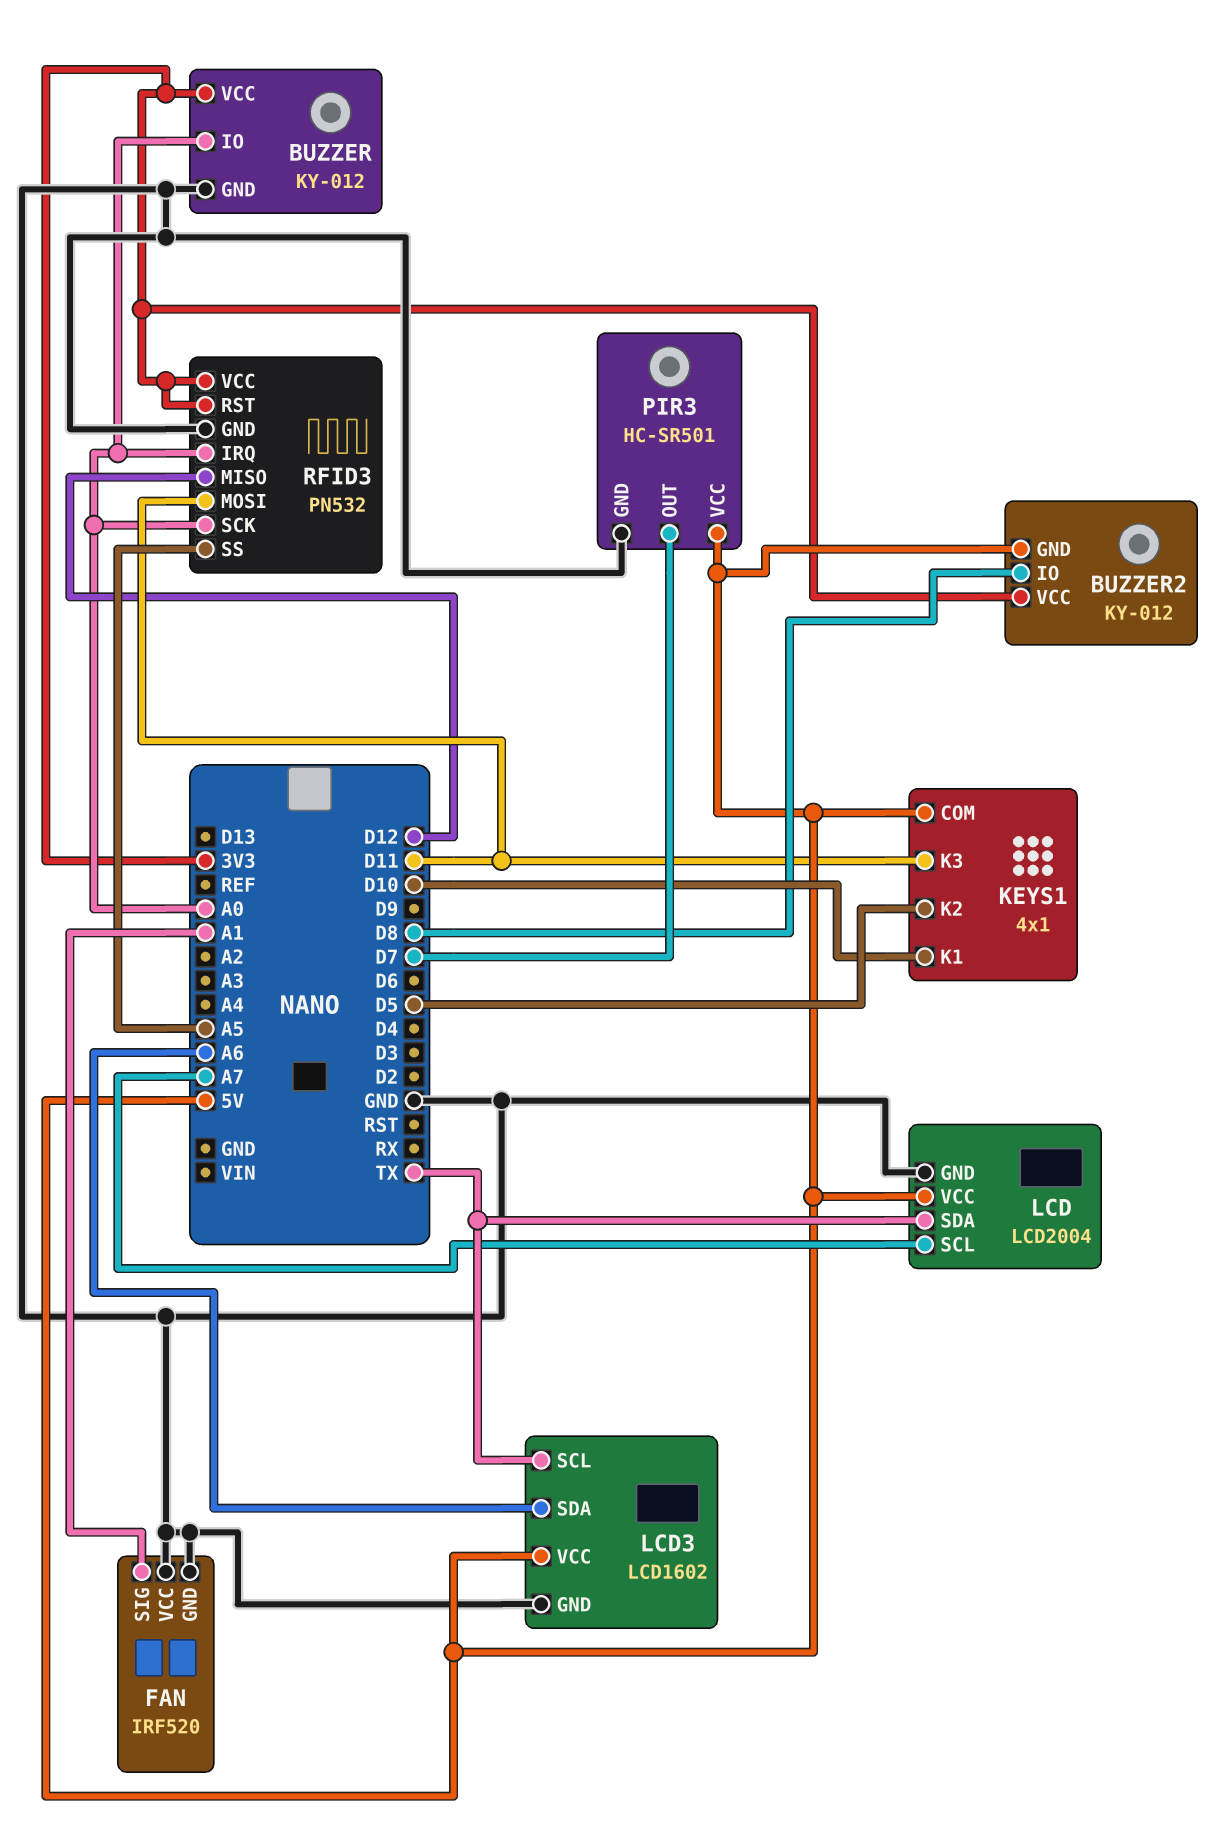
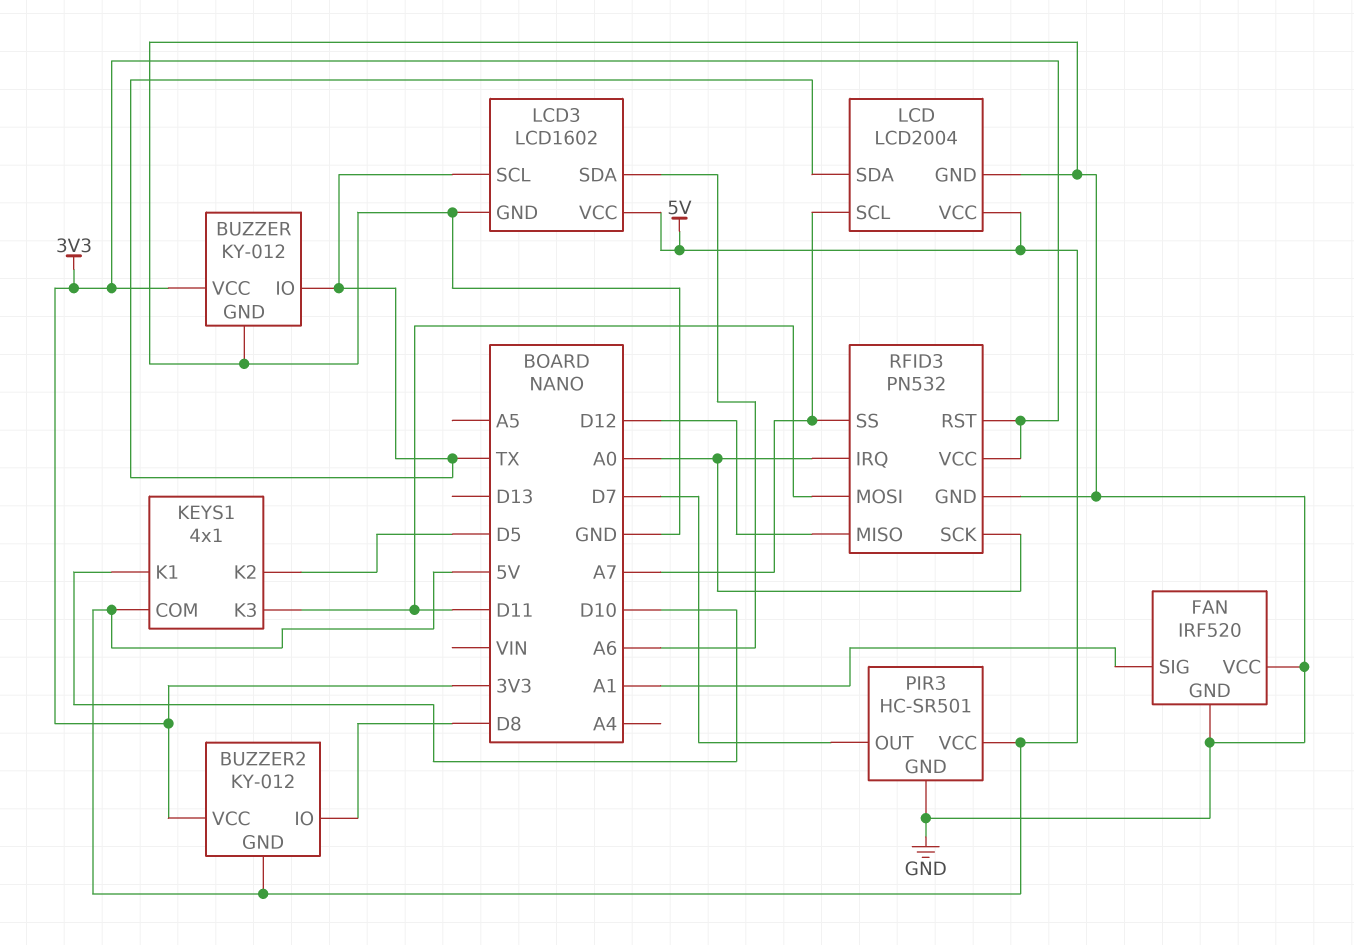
BUZZER pin IO: A0 -> TX
RFID3 pin SS: A5 -> A7

